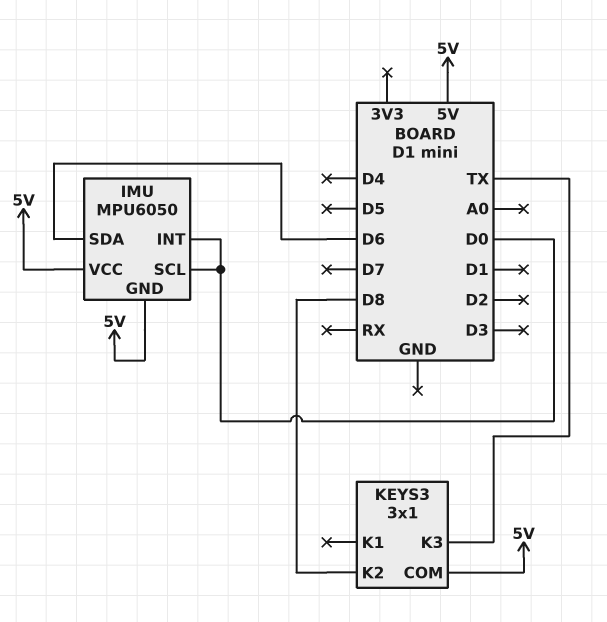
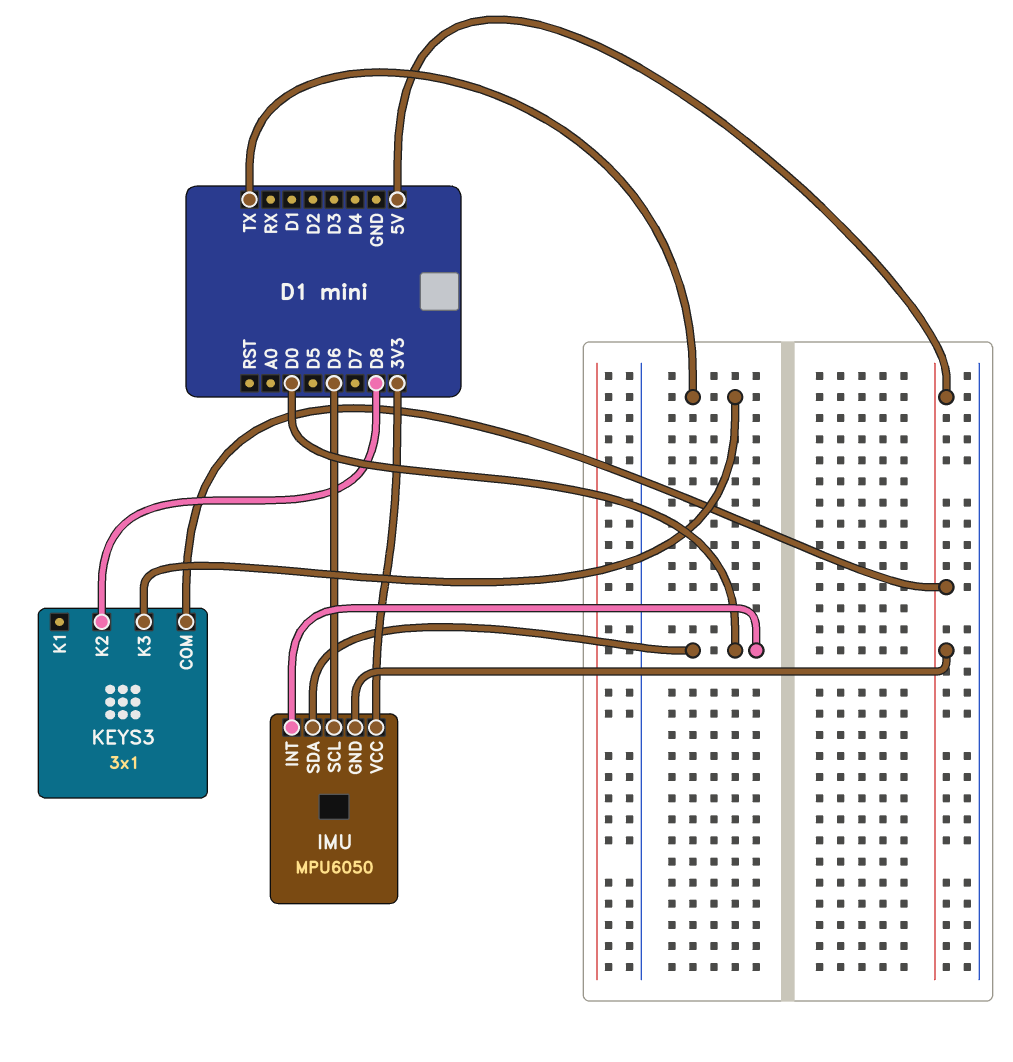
IMU pin SCL: D0 -> D6
IMU pin SDA: D6 -> D0
IMU pin VCC: 5V -> 3V3

